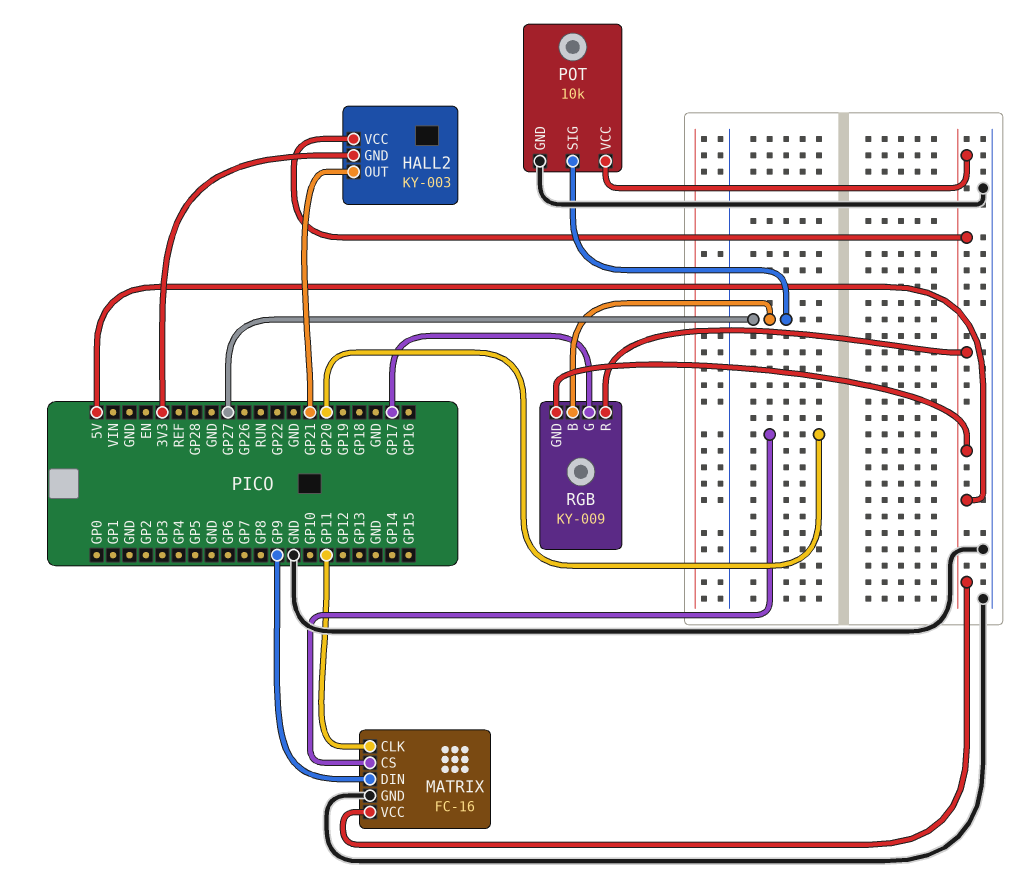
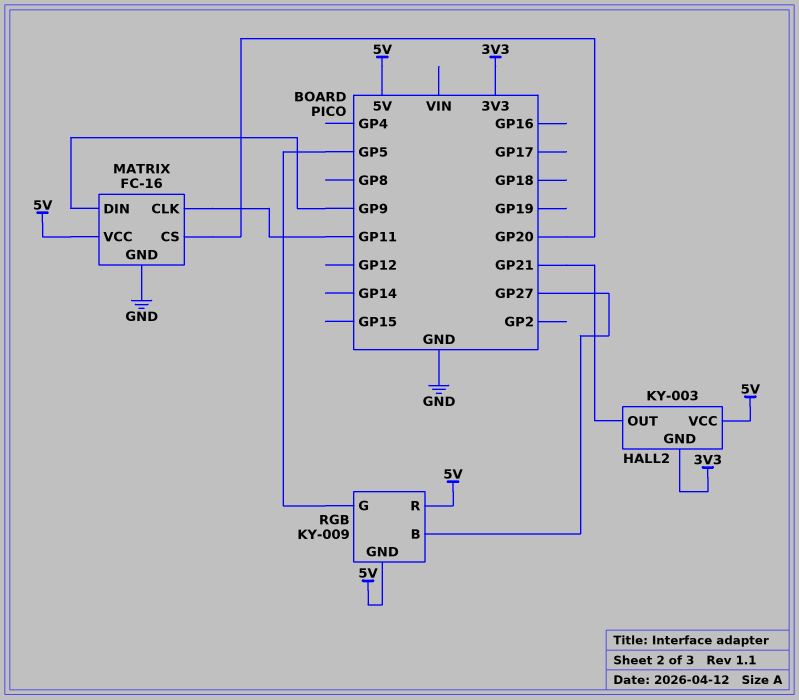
POT: 10k -> none
POT pin GND: GND -> none
POT pin SIG: GP27 -> none
POT pin VCC: 5V -> none
RGB pin G: GP17 -> GP5

